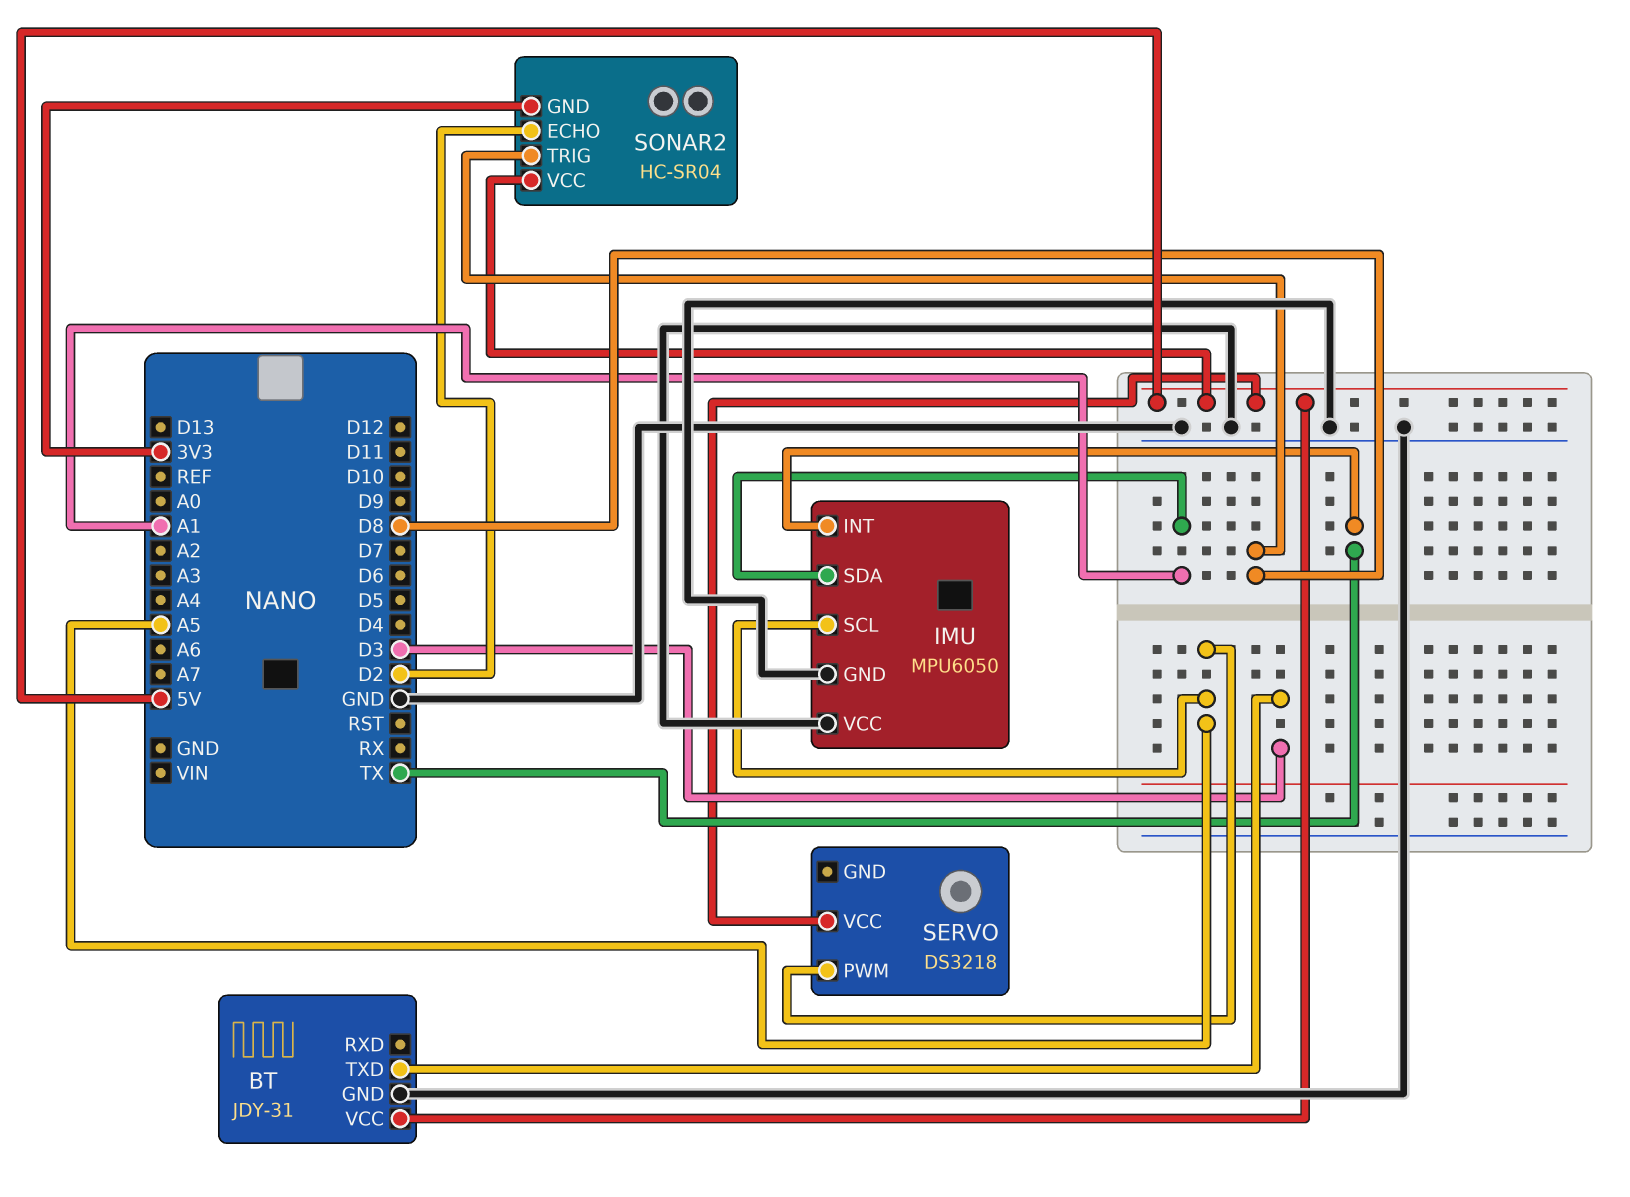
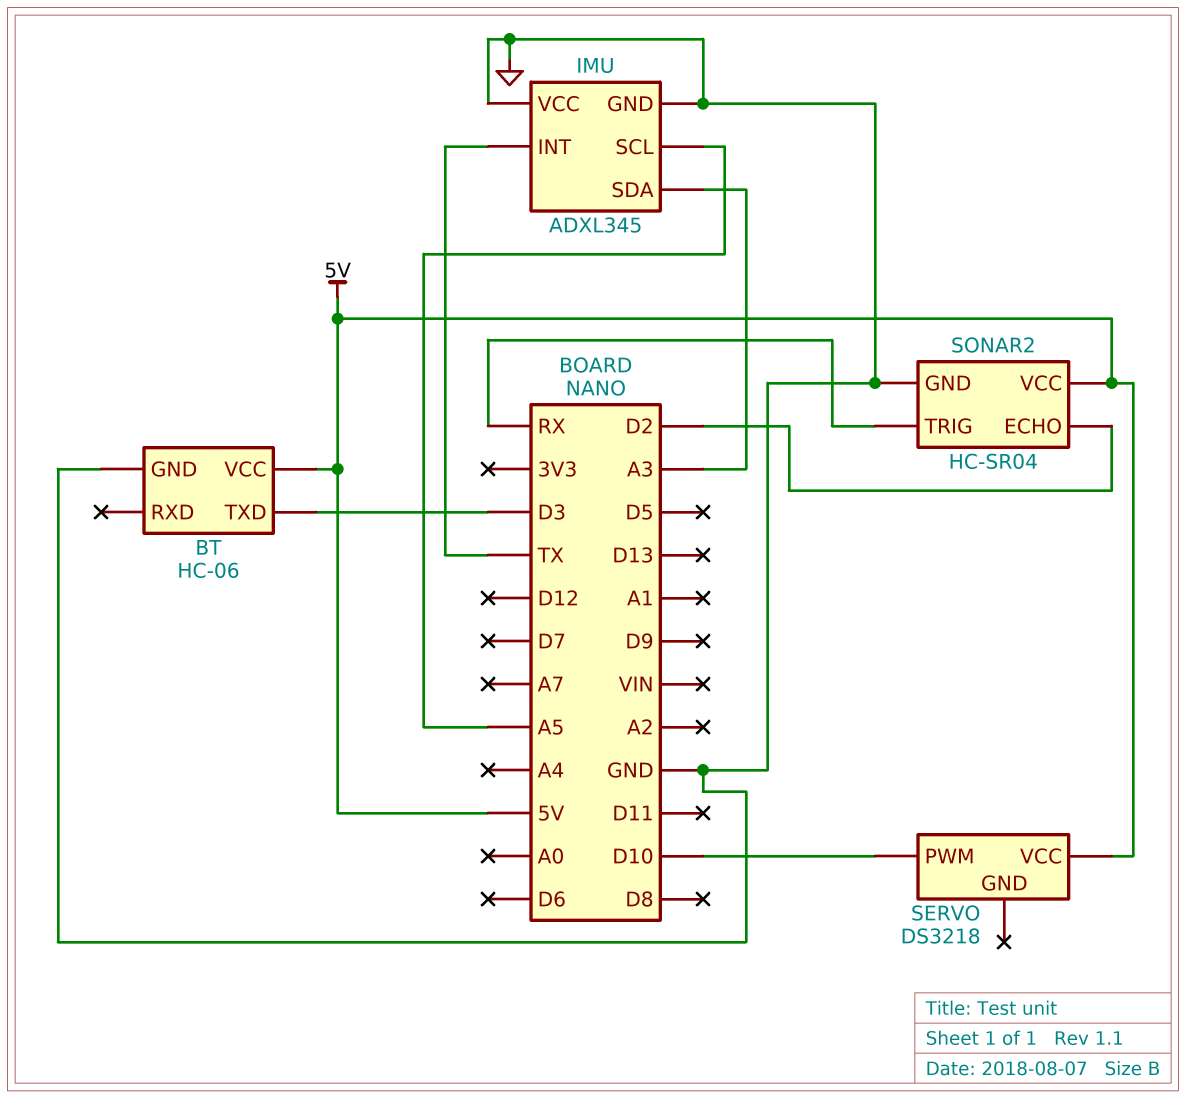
BT: JDY-31 -> HC-06
IMU: MPU6050 -> ADXL345
IMU pin SDA: A1 -> A3
SERVO pin PWM: A5 -> D10
SONAR2 pin GND: 3V3 -> GND
SONAR2 pin TRIG: D8 -> RX

